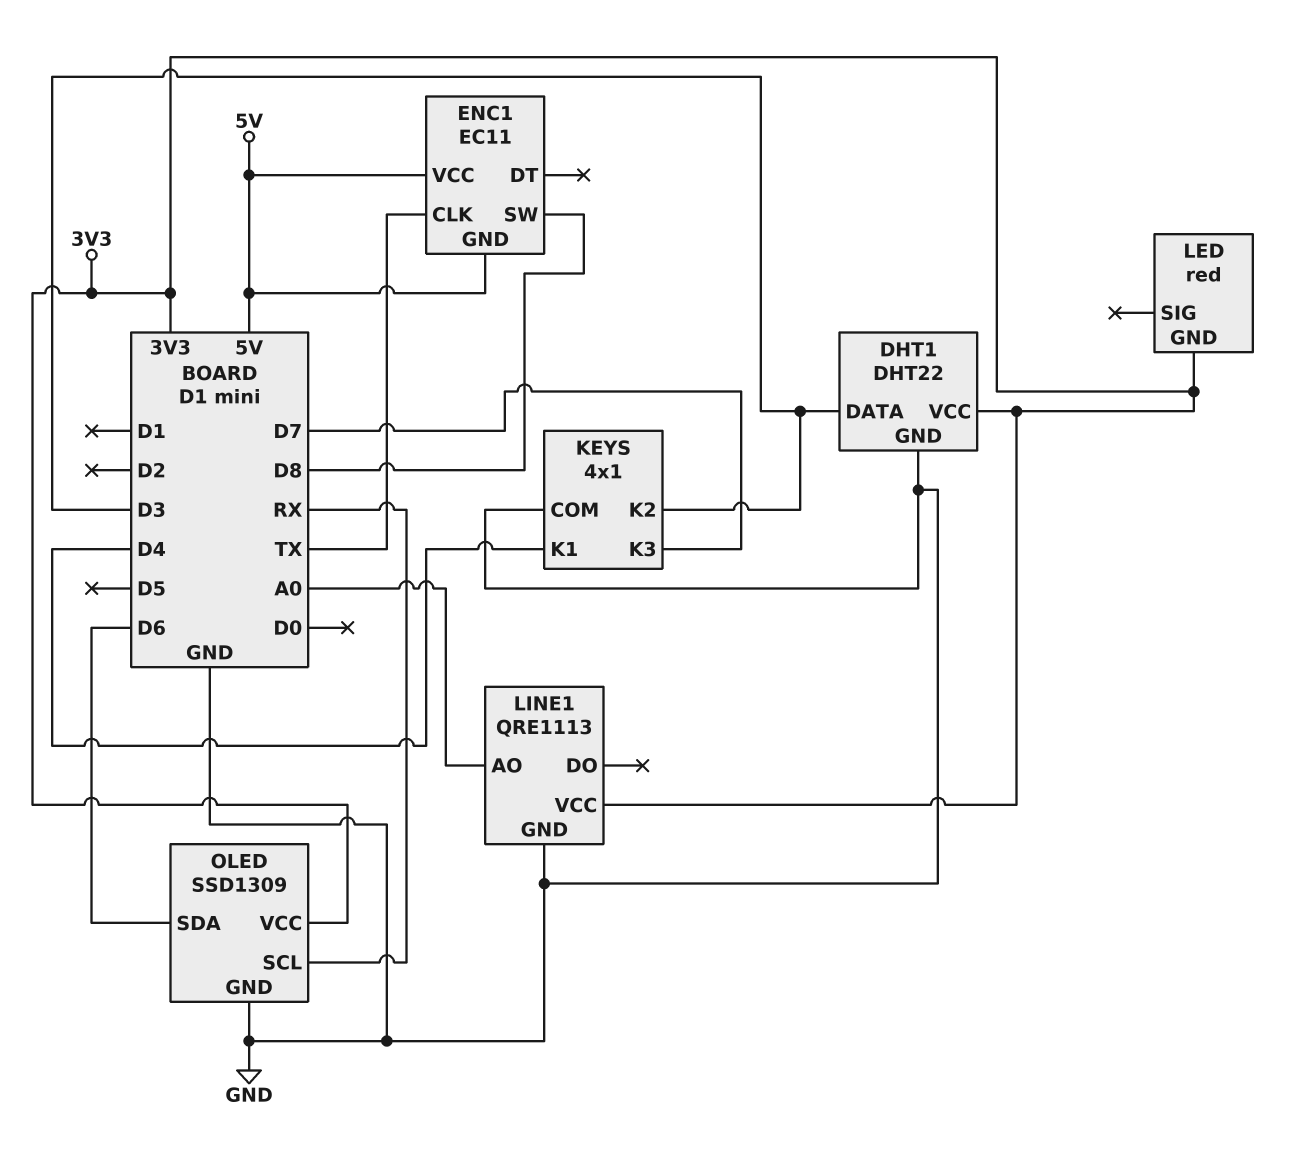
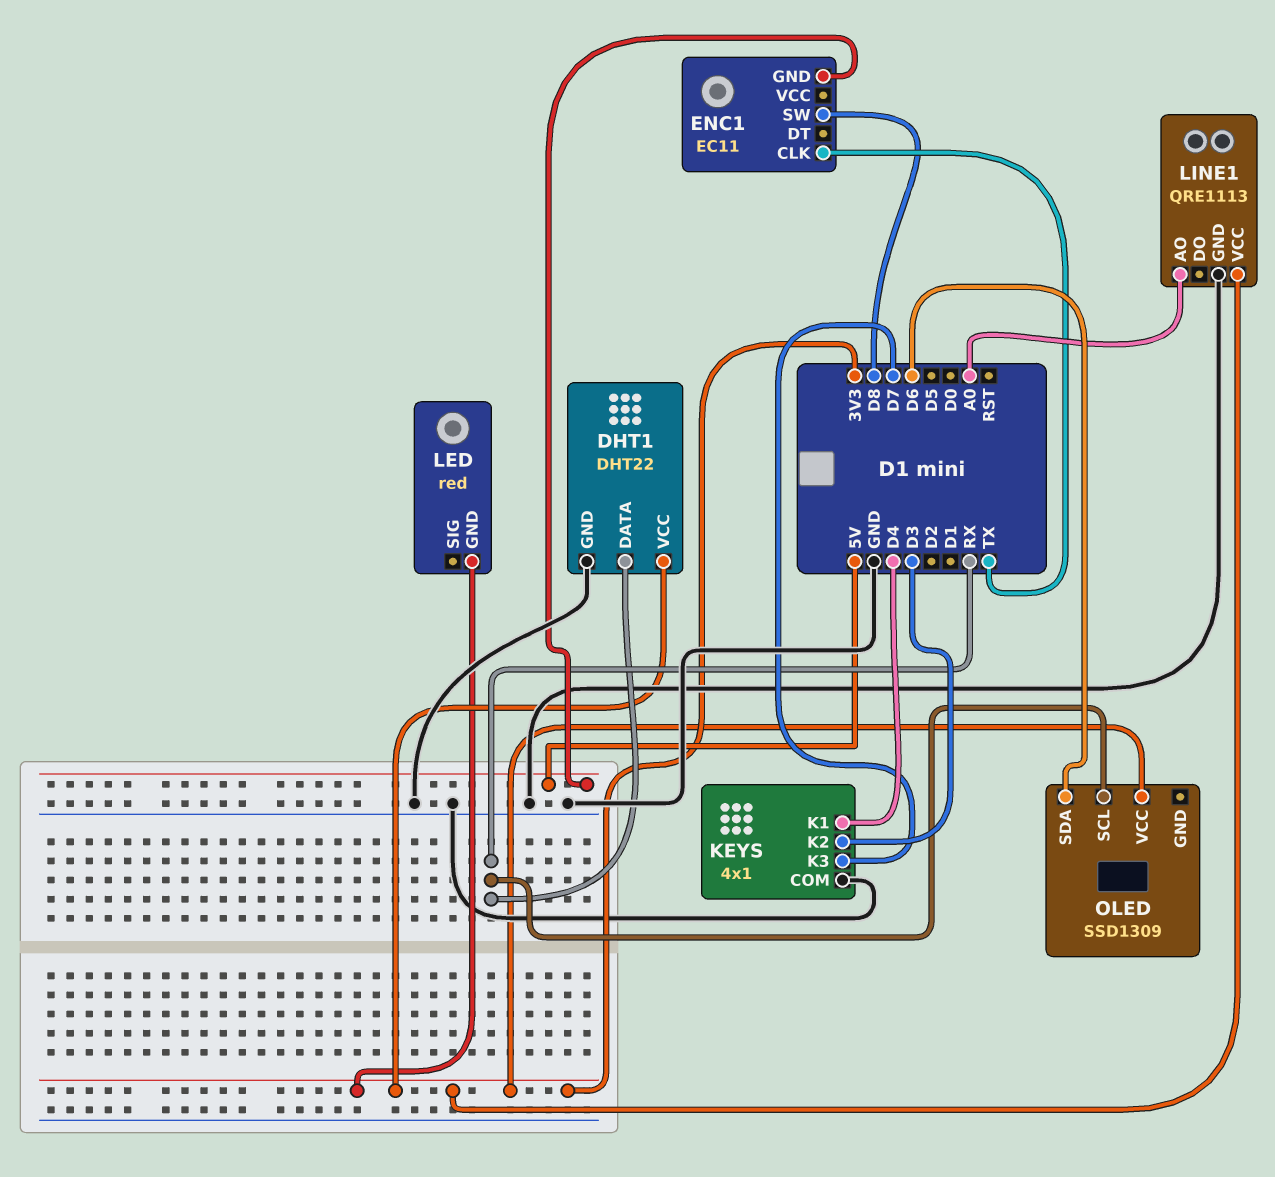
DHT1 pin DATA: D3 -> RX
ENC1 pin VCC: 5V -> none
OLED pin GND: GND -> none

